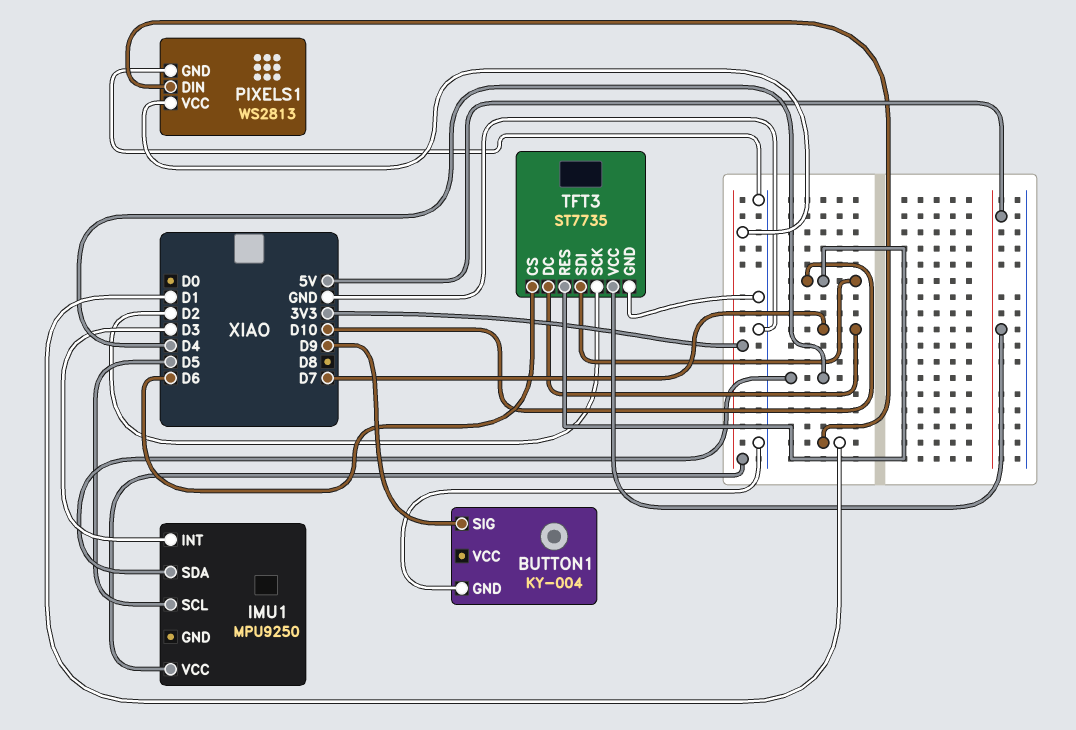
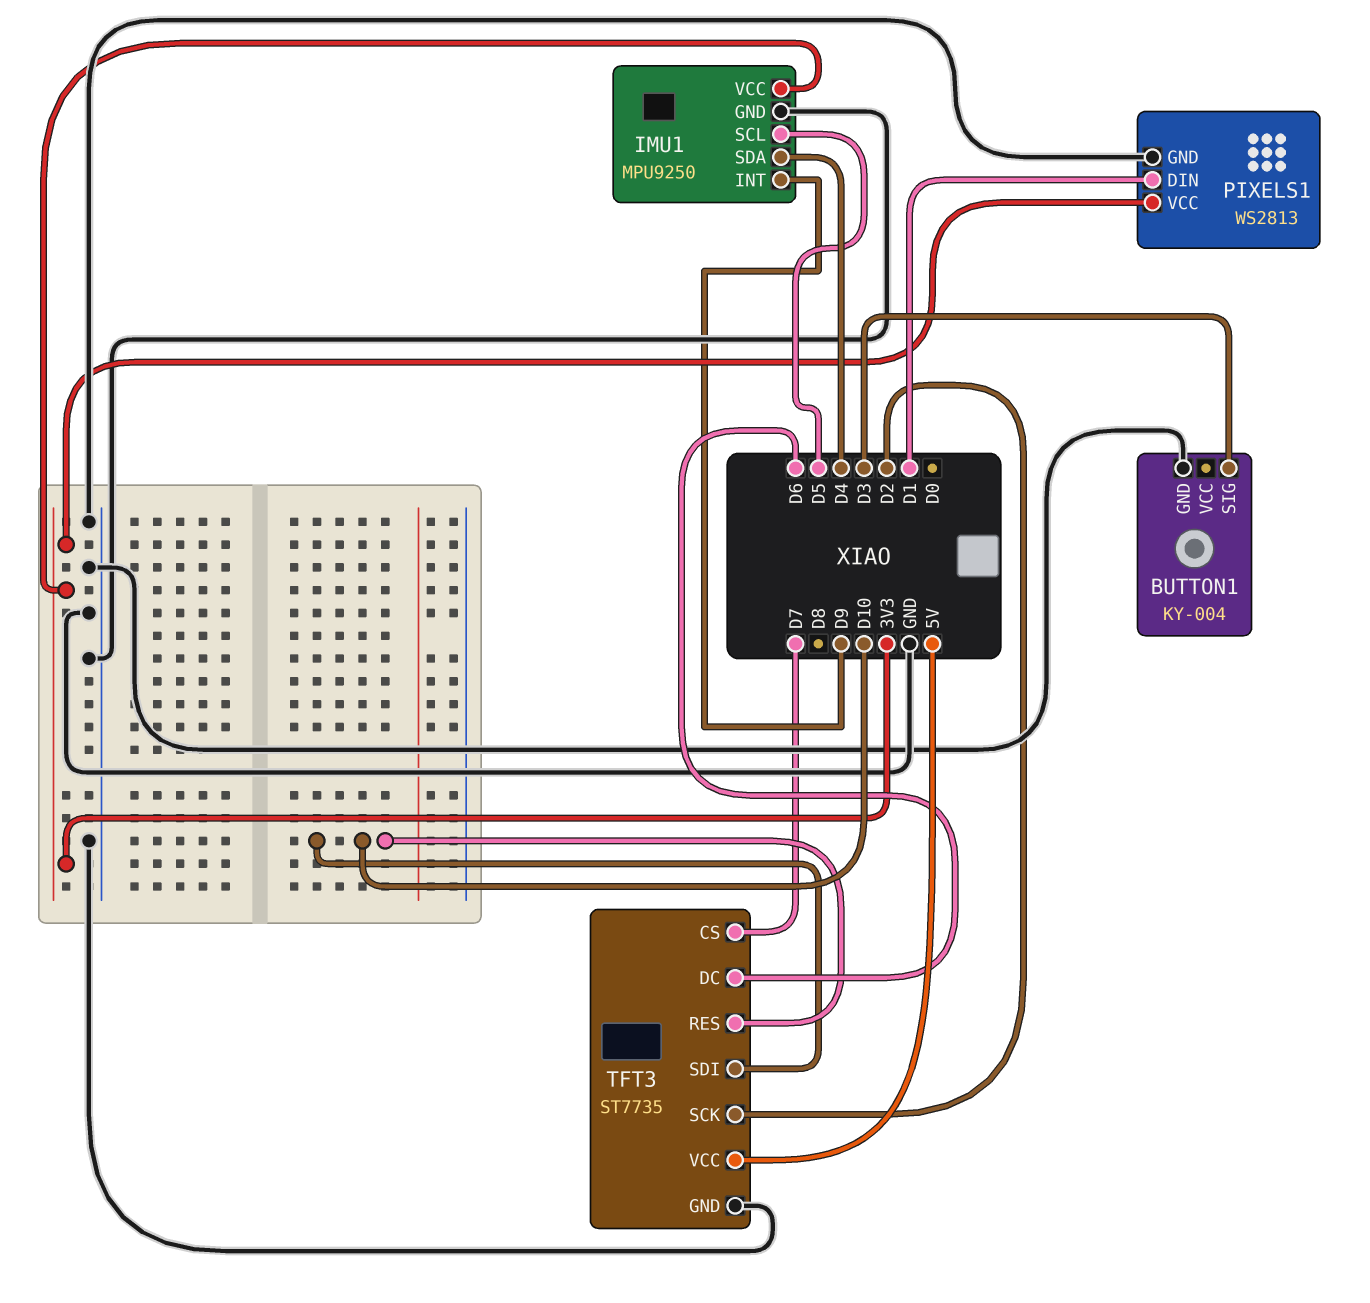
BUTTON1 pin SIG: D9 -> D3
IMU1 pin GND: none -> GND
IMU1 pin INT: D3 -> D9
TFT3 pin CS: D6 -> D7
TFT3 pin DC: D7 -> D6

